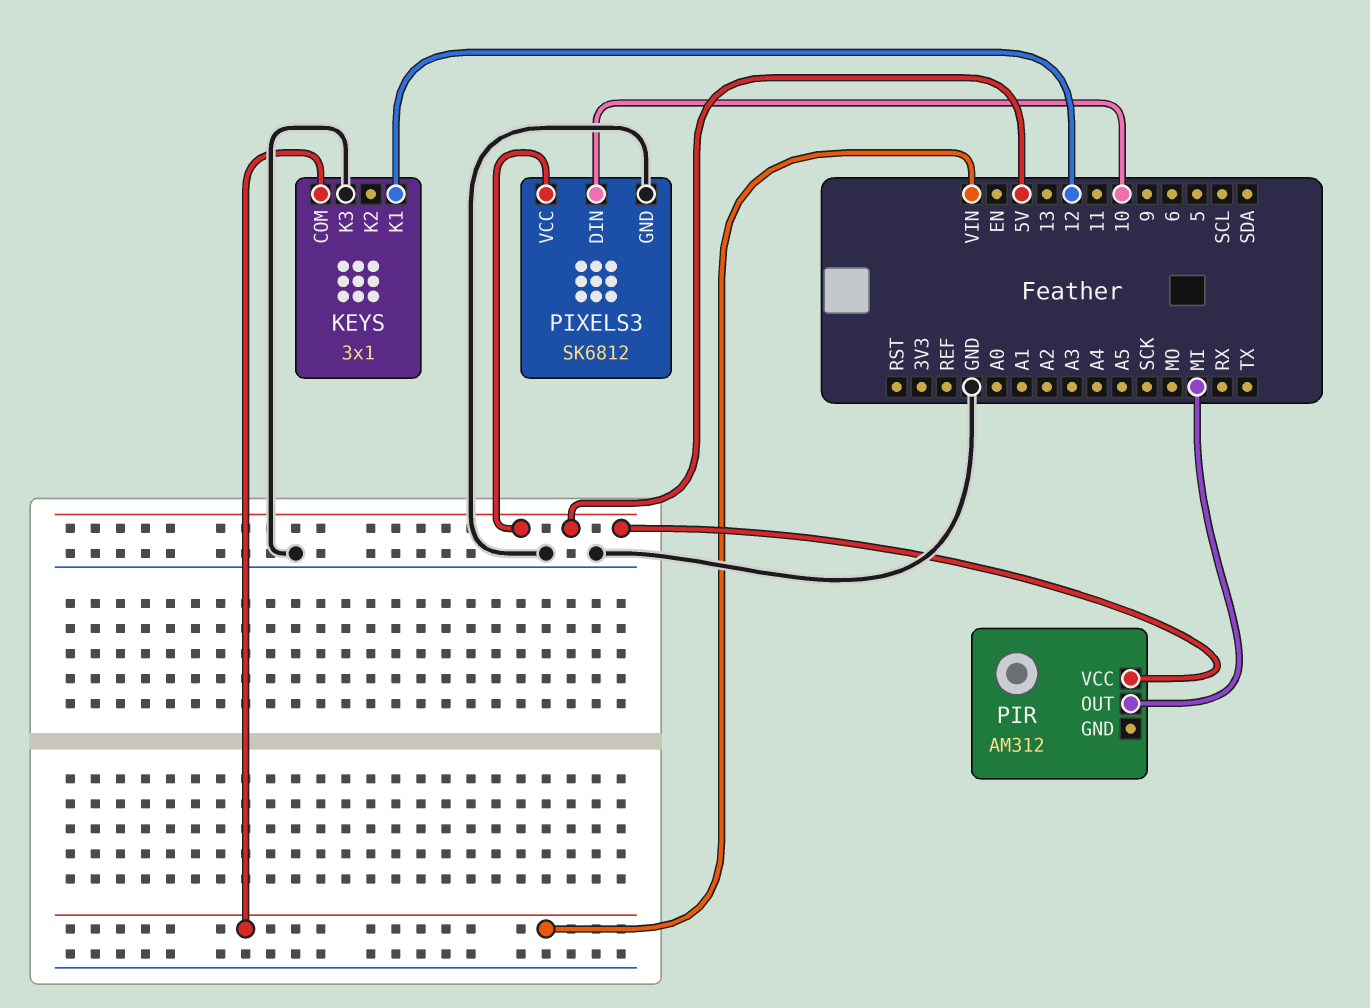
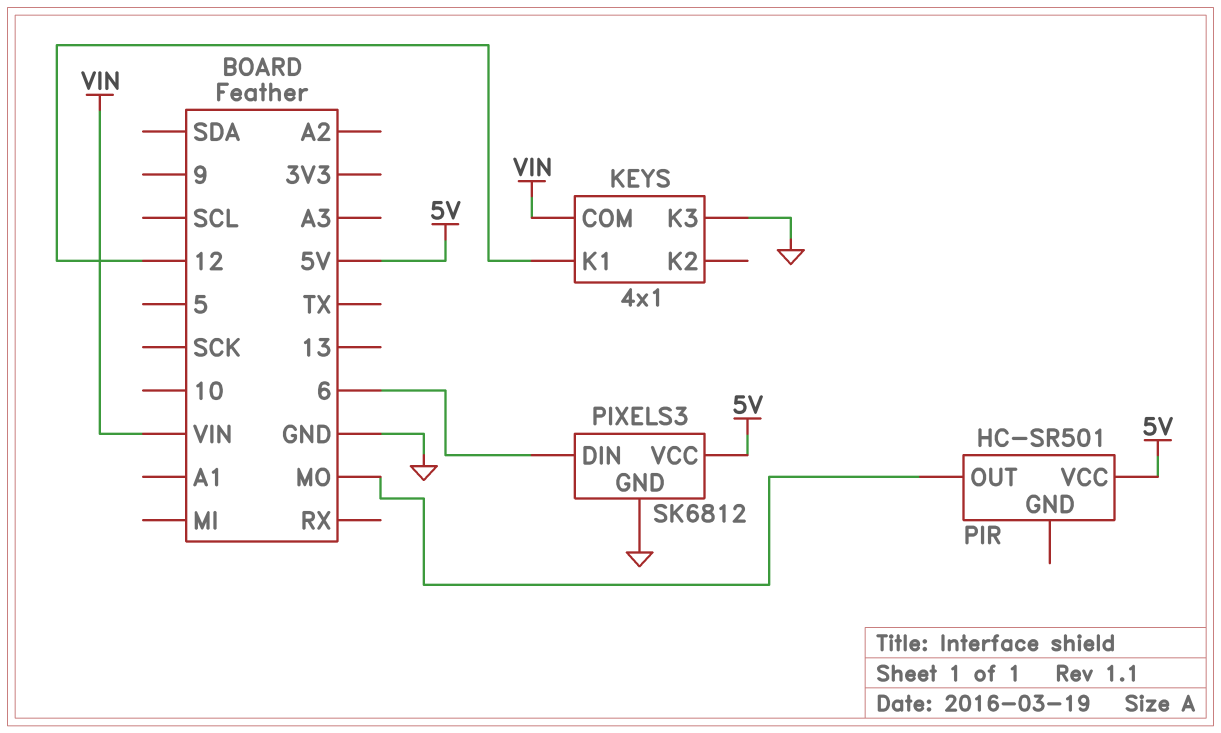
KEYS: 3x1 -> 4x1
PIR: AM312 -> HC-SR501
PIR pin OUT: MI -> MO
PIXELS3 pin DIN: 10 -> 6

